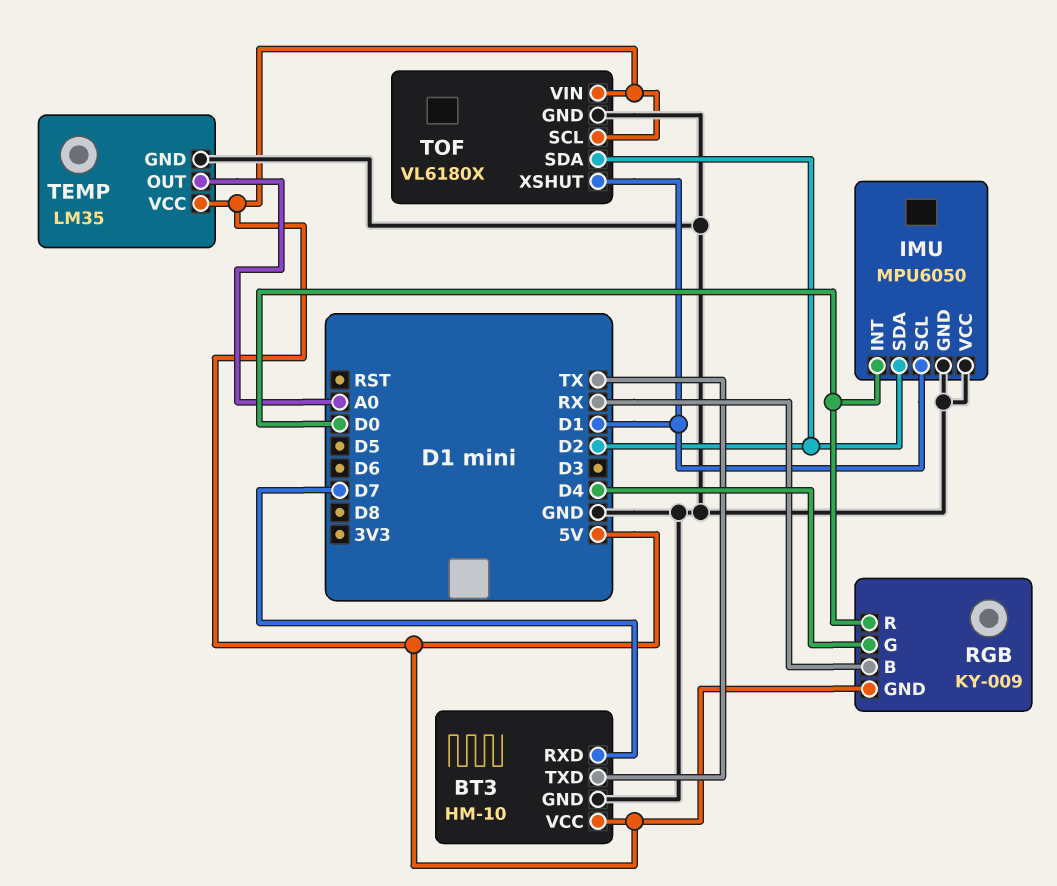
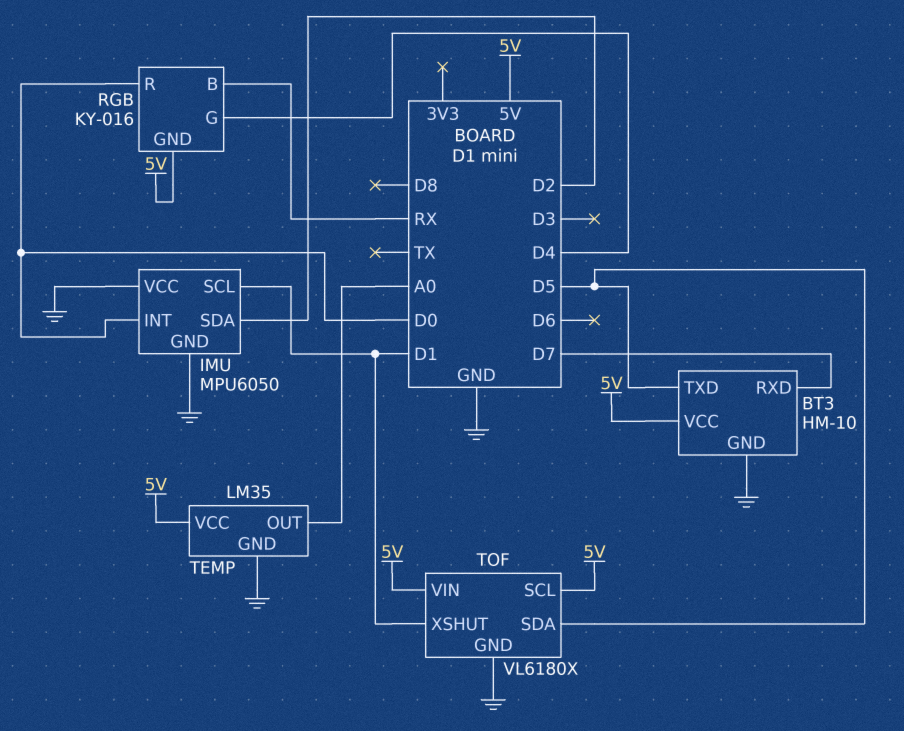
BT3 pin TXD: TX -> D5
RGB: KY-009 -> KY-016
TOF pin SDA: D2 -> D5

